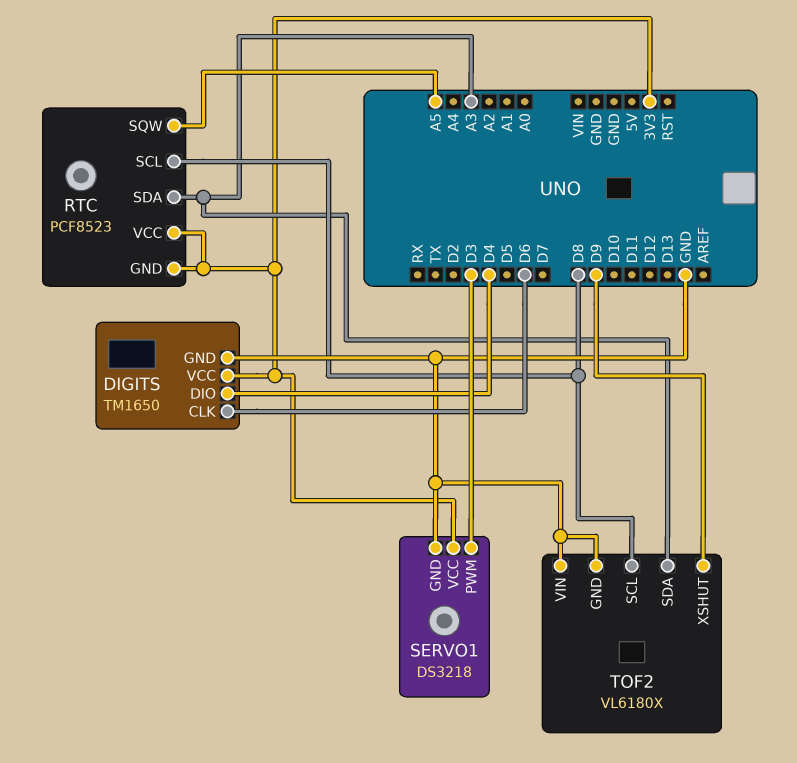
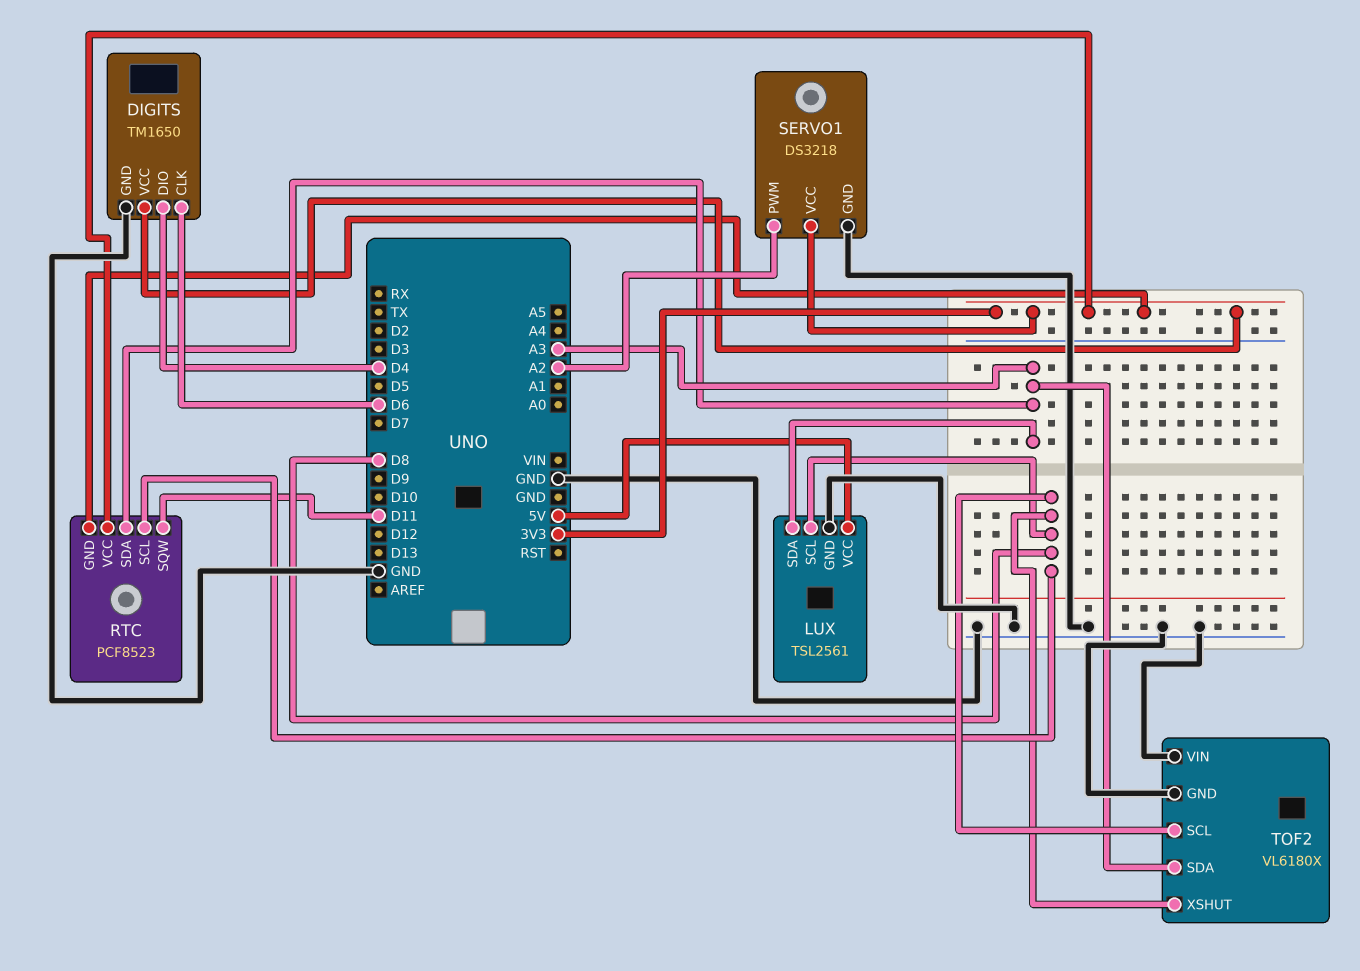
LUX: none -> TSL2561
LUX pin GND: none -> GND
LUX pin SCL: none -> D8
LUX pin SDA: none -> A3
LUX pin VCC: none -> 5V
RTC pin SQW: A5 -> D11
SERVO1 pin PWM: D3 -> A2
TOF2 pin XSHUT: D9 -> D8

